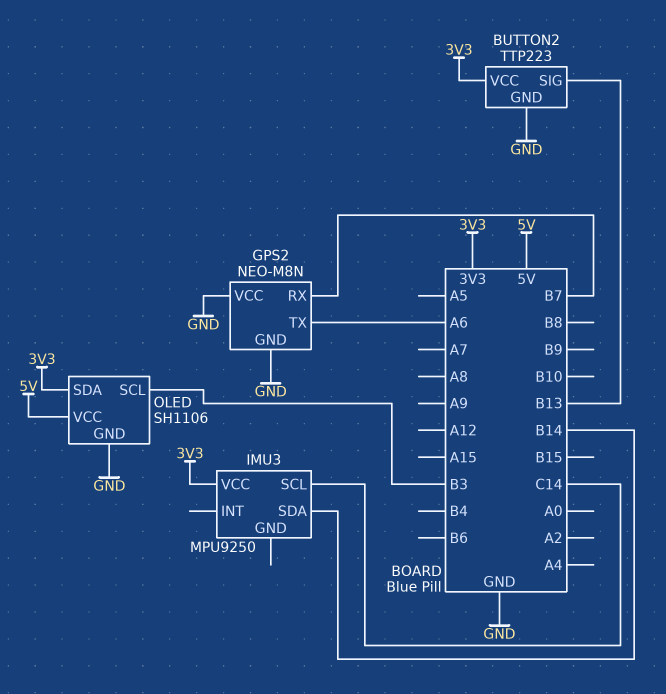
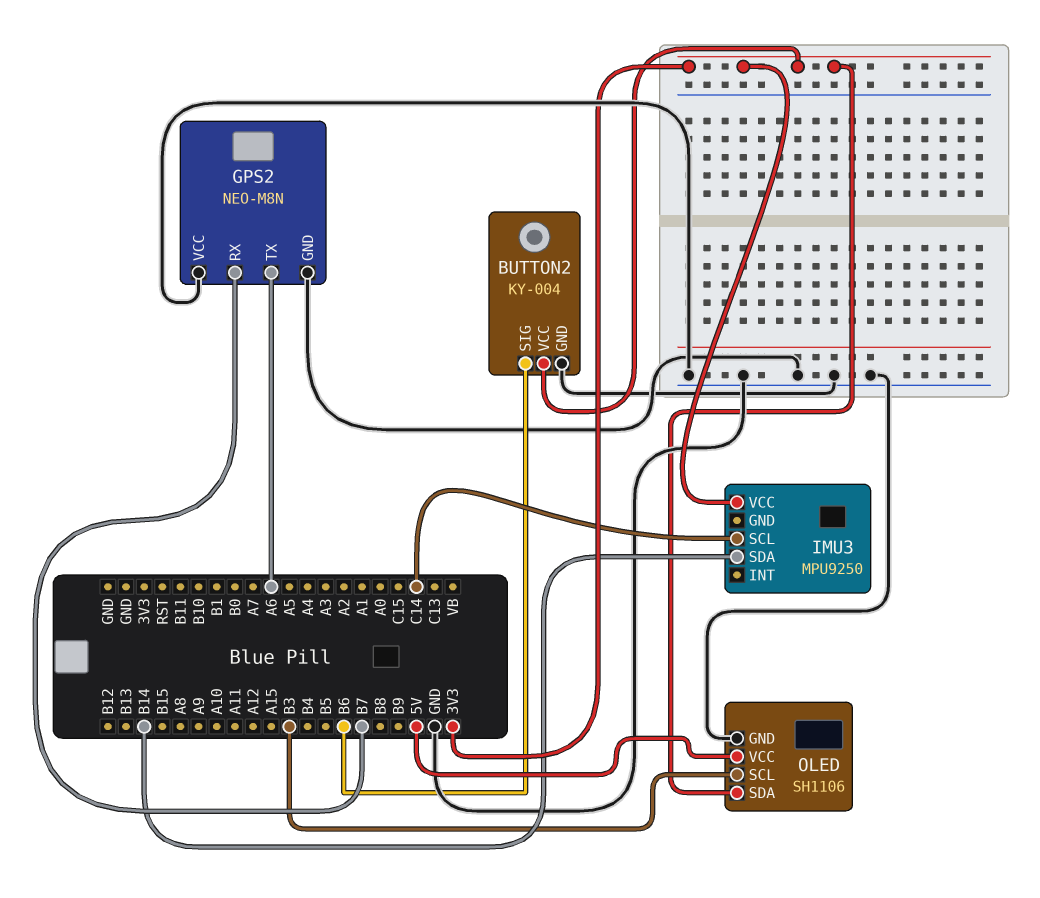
BUTTON2: TTP223 -> KY-004
BUTTON2 pin SIG: B13 -> B6

